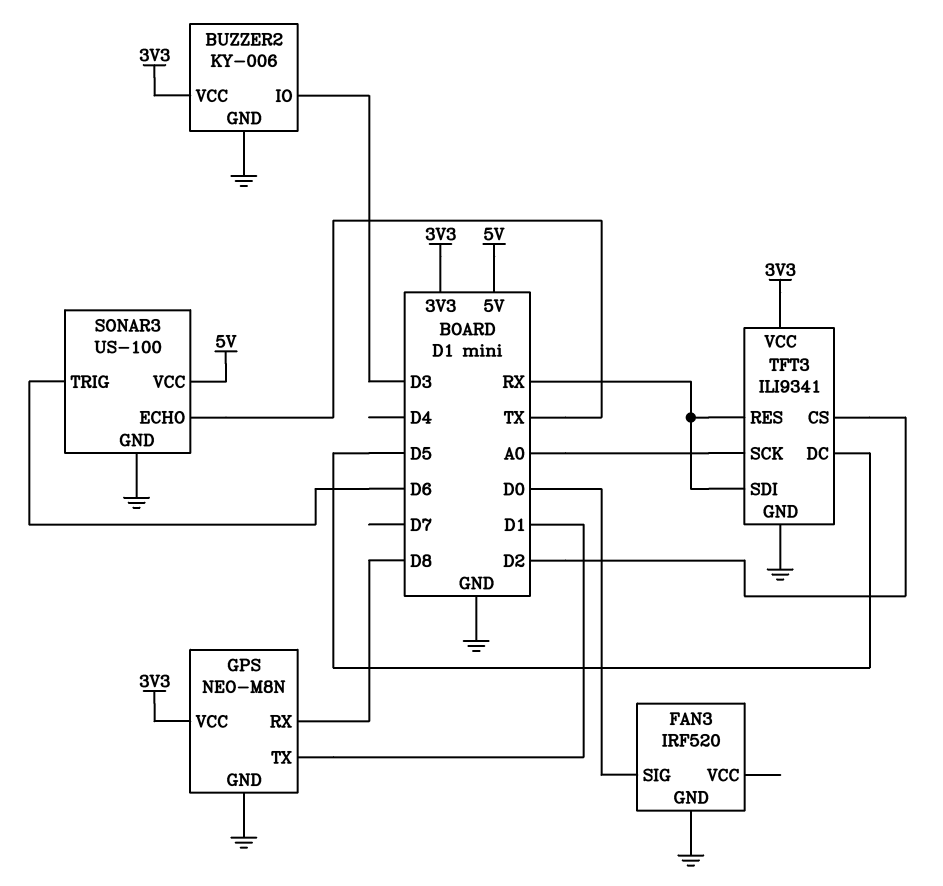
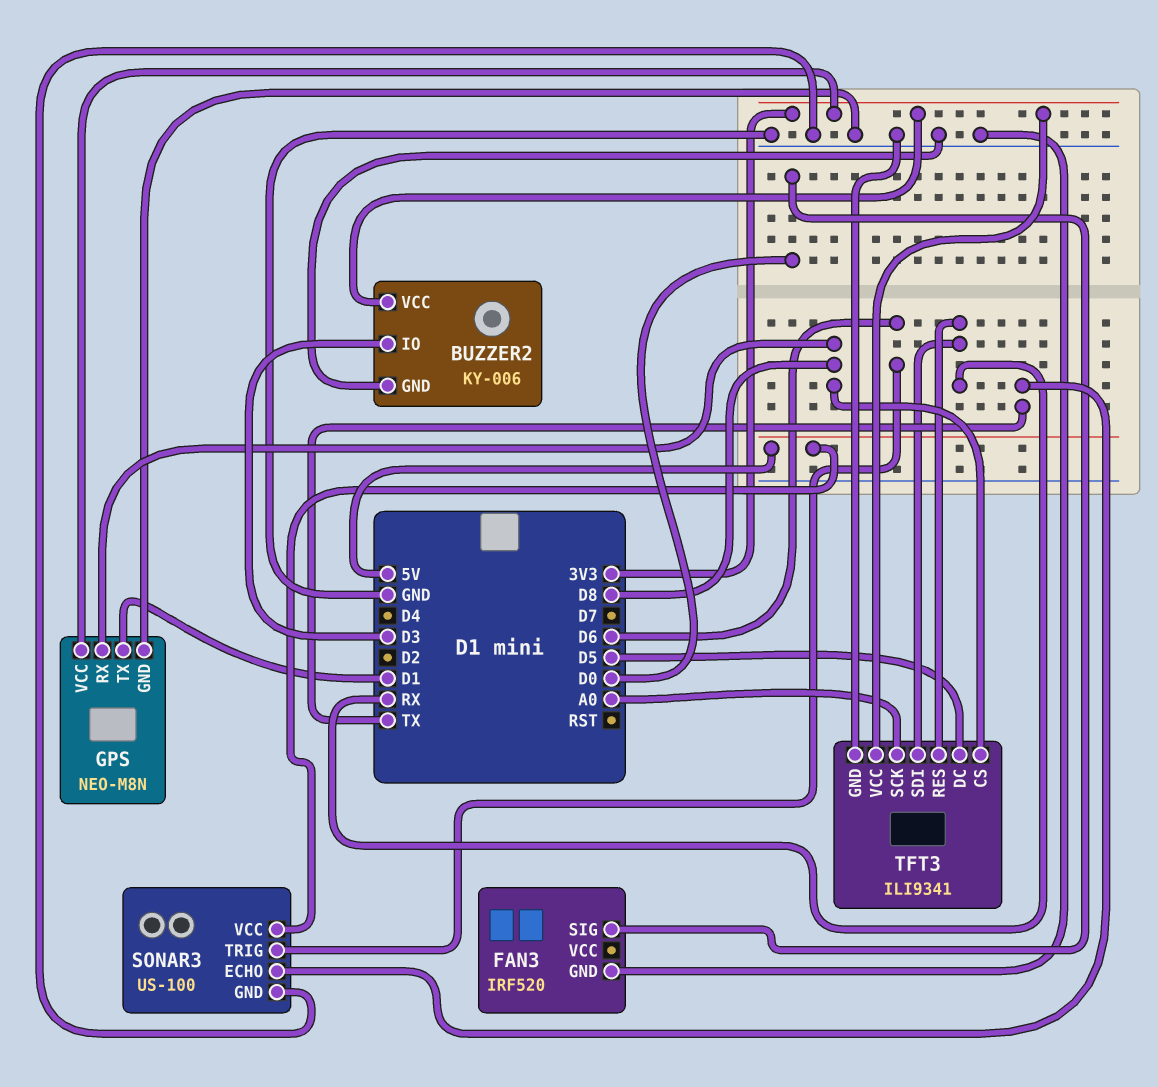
TFT3 pin CS: D2 -> D8

